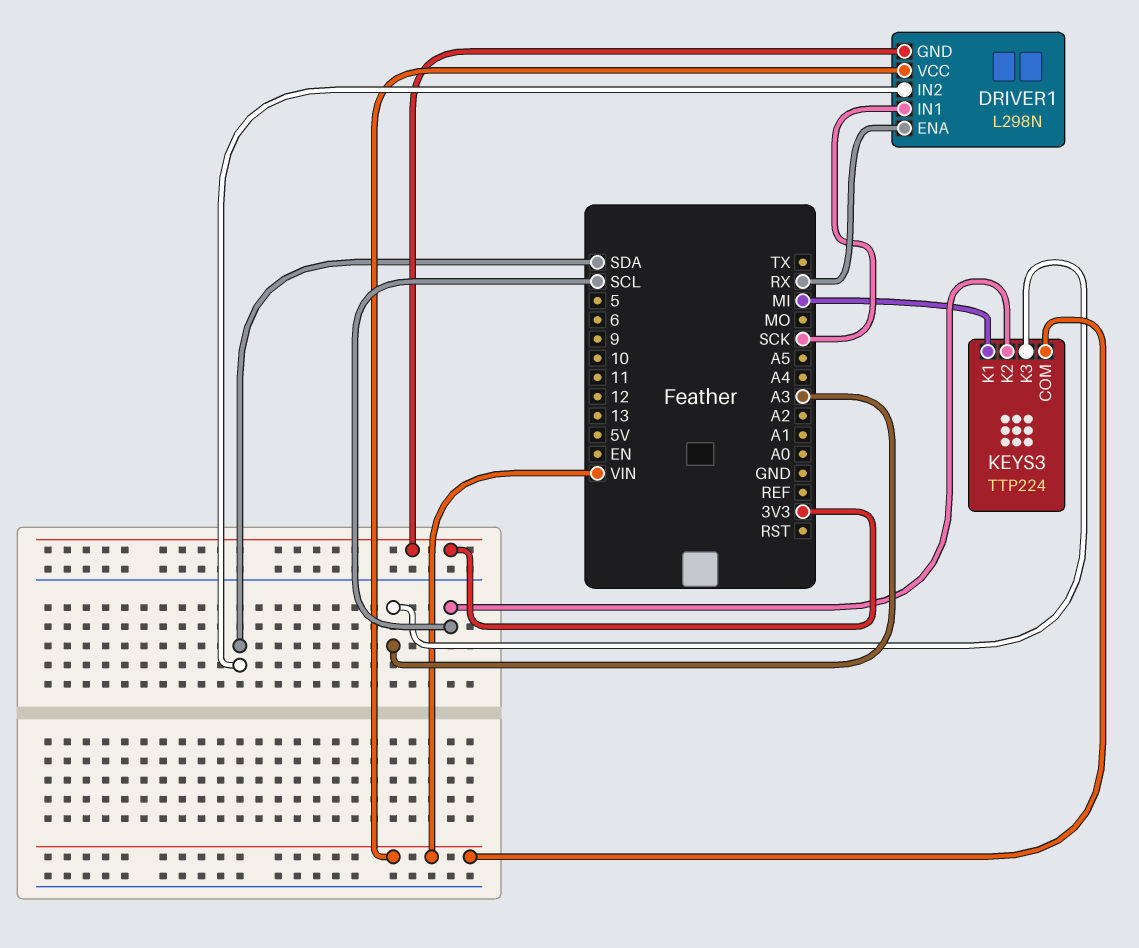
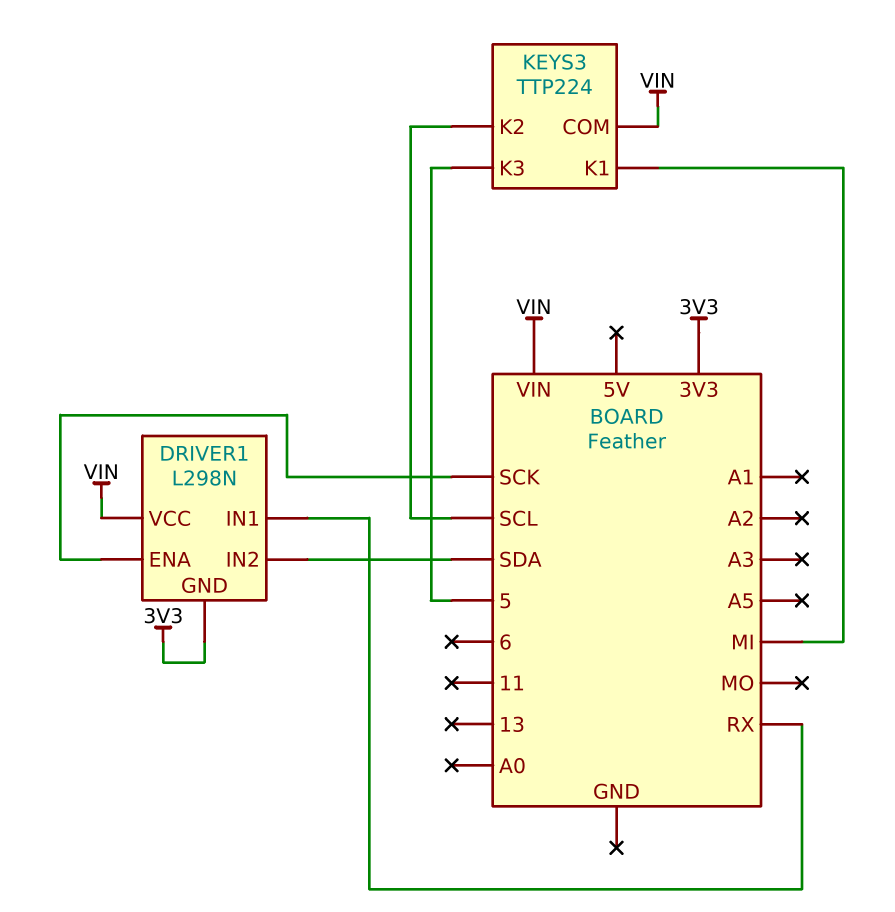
DRIVER1 pin ENA: RX -> SCK
DRIVER1 pin IN1: SCK -> RX
KEYS3 pin K3: A3 -> 5

